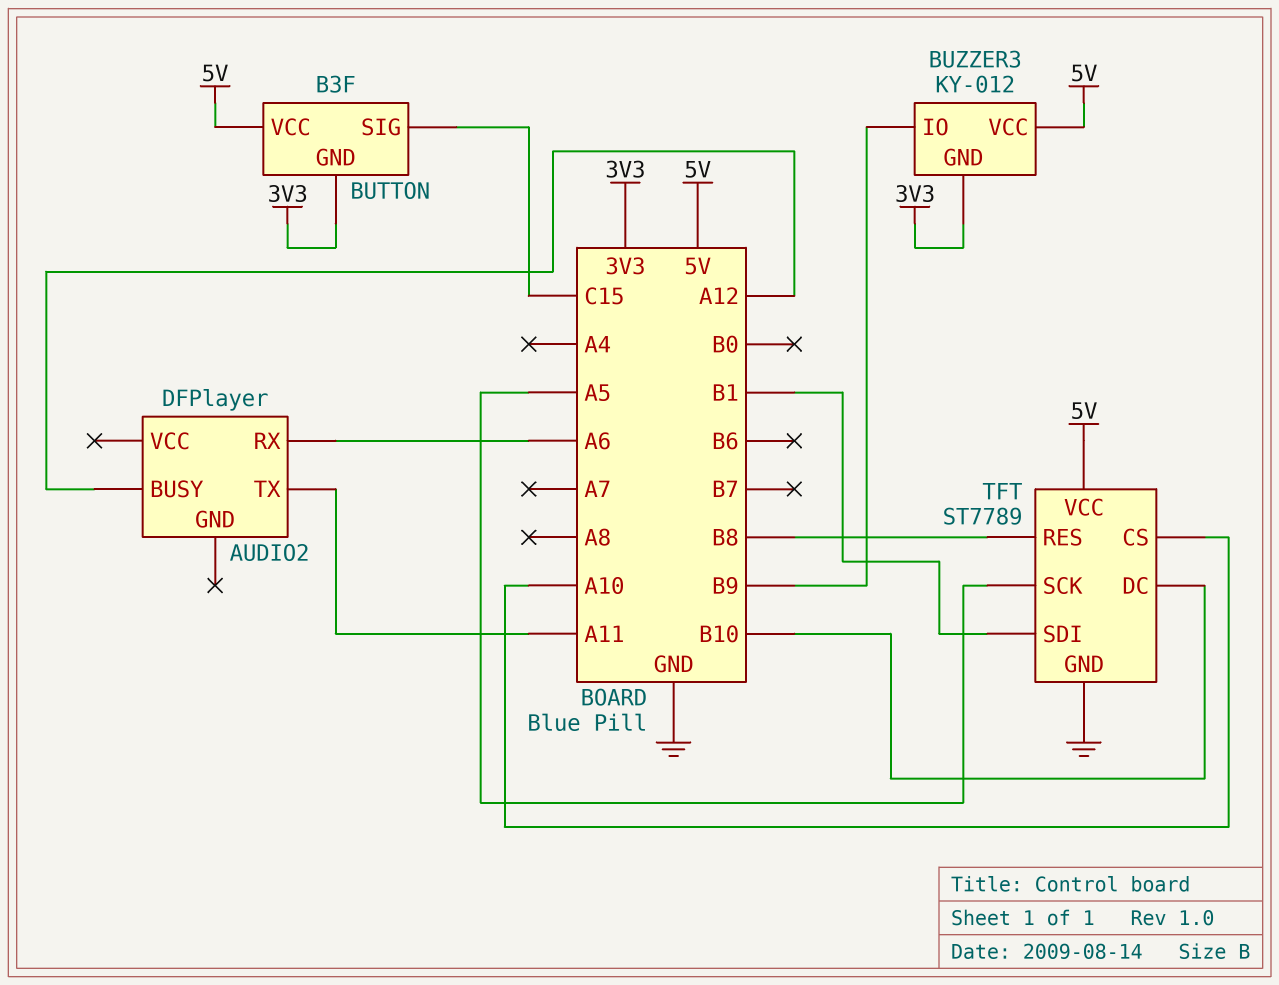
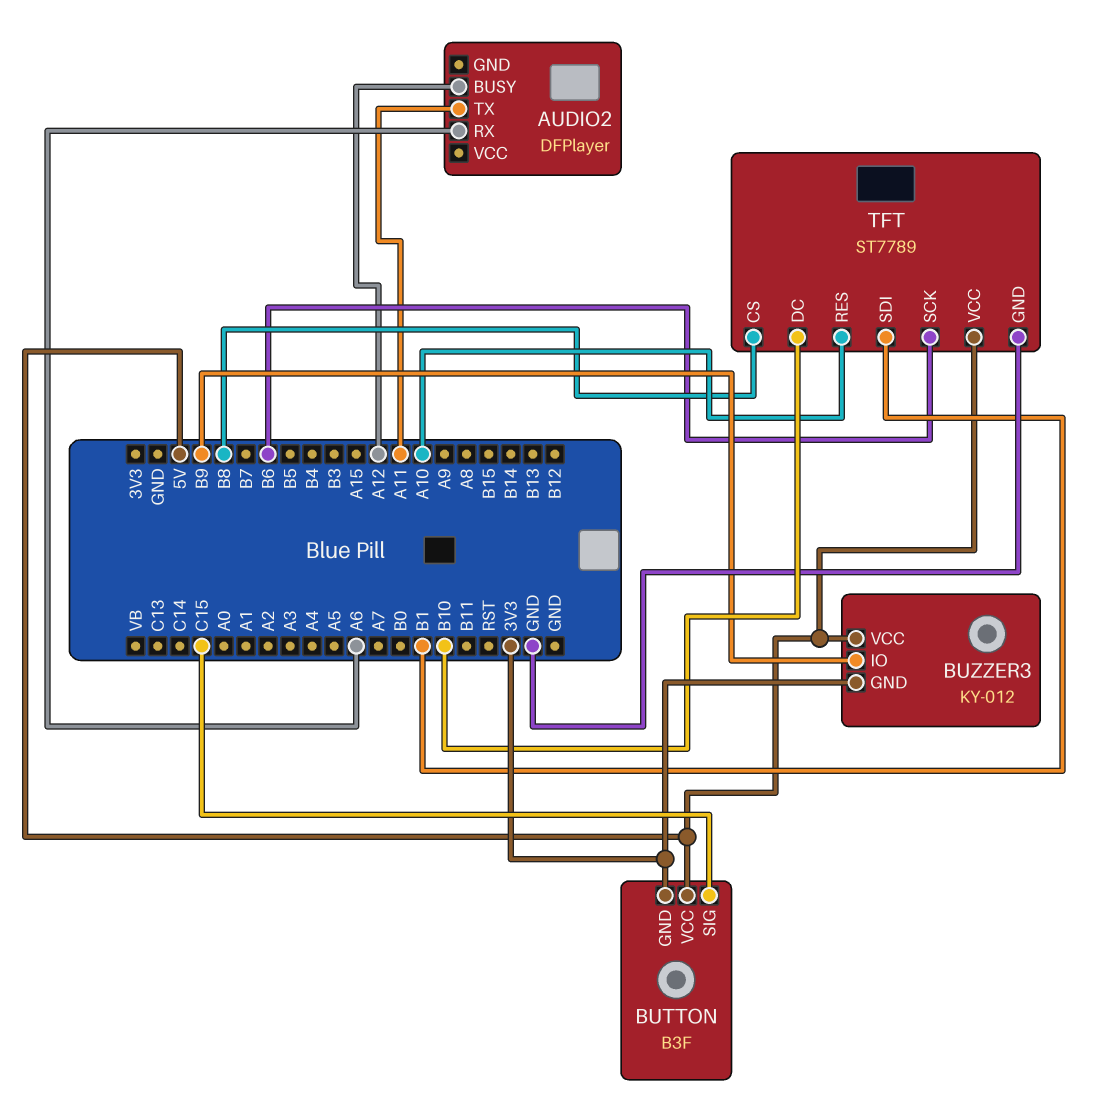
TFT pin CS: A10 -> B8
TFT pin RES: B8 -> A10
TFT pin SCK: A5 -> B6

